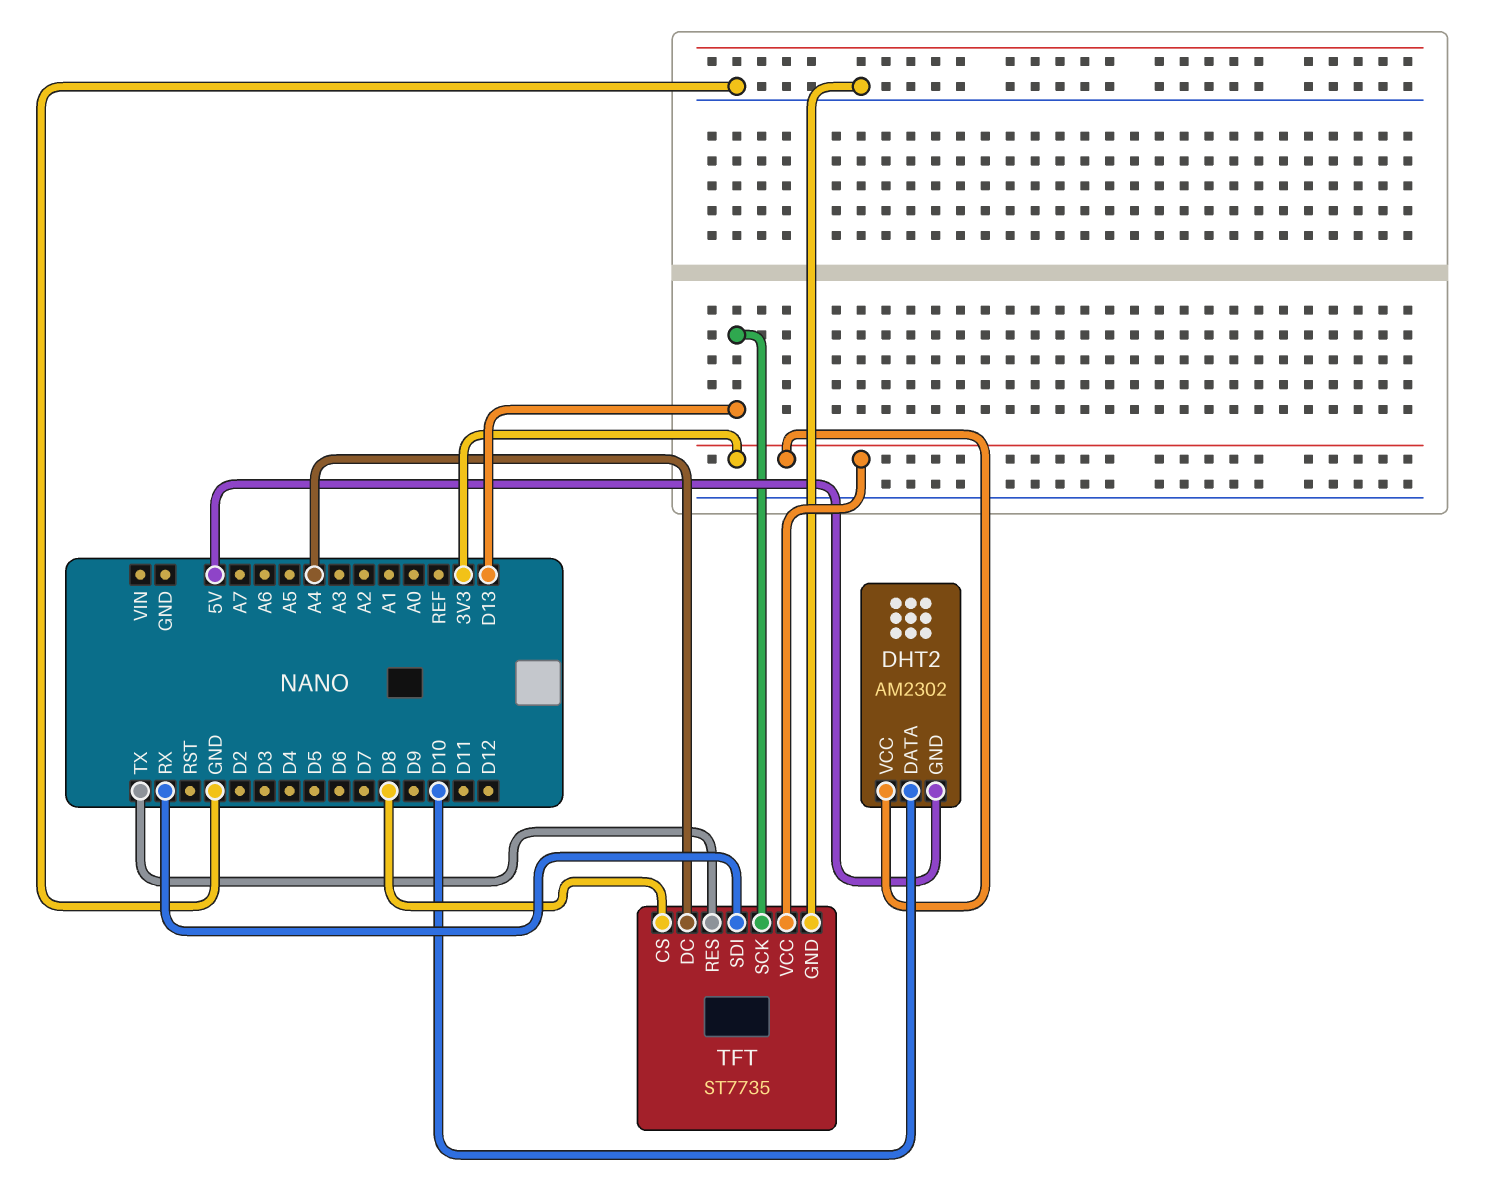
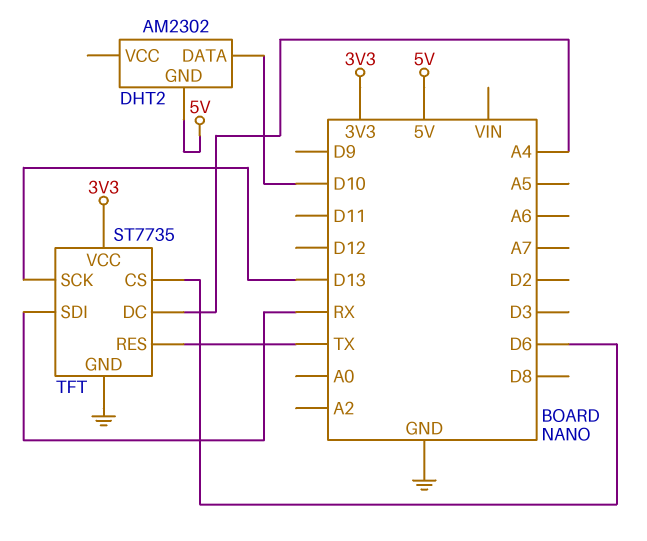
DHT2 pin VCC: 3V3 -> none
TFT pin CS: D8 -> D6

